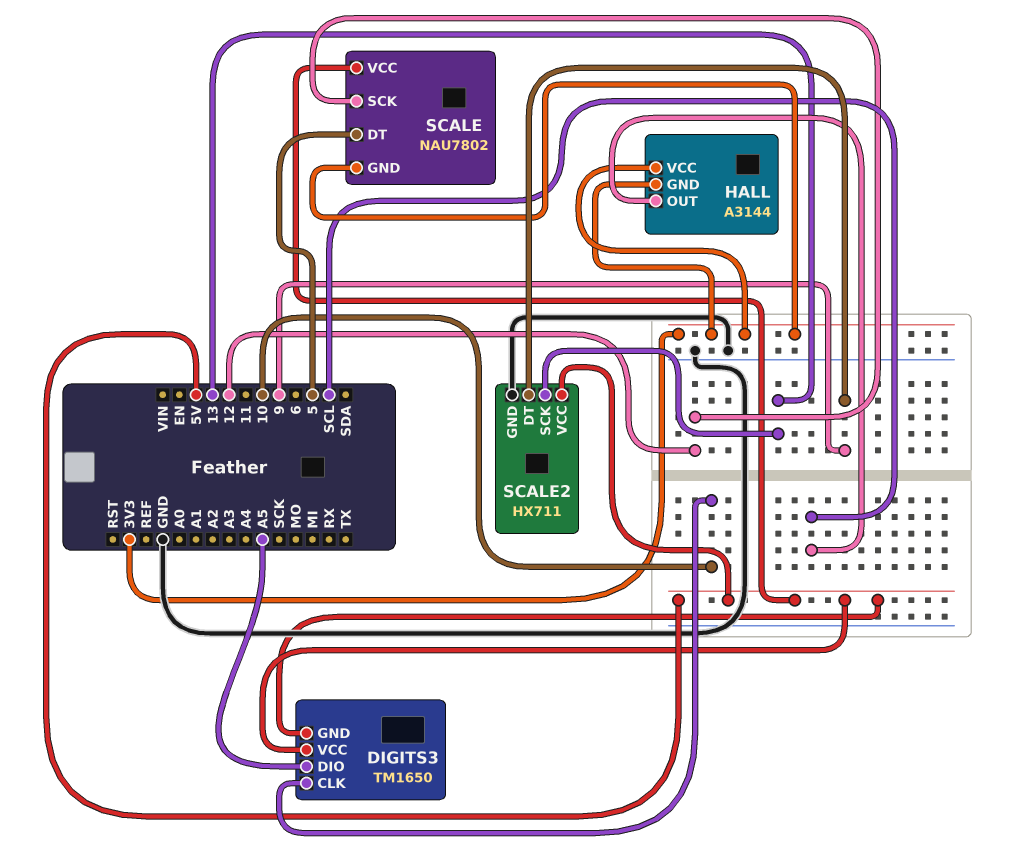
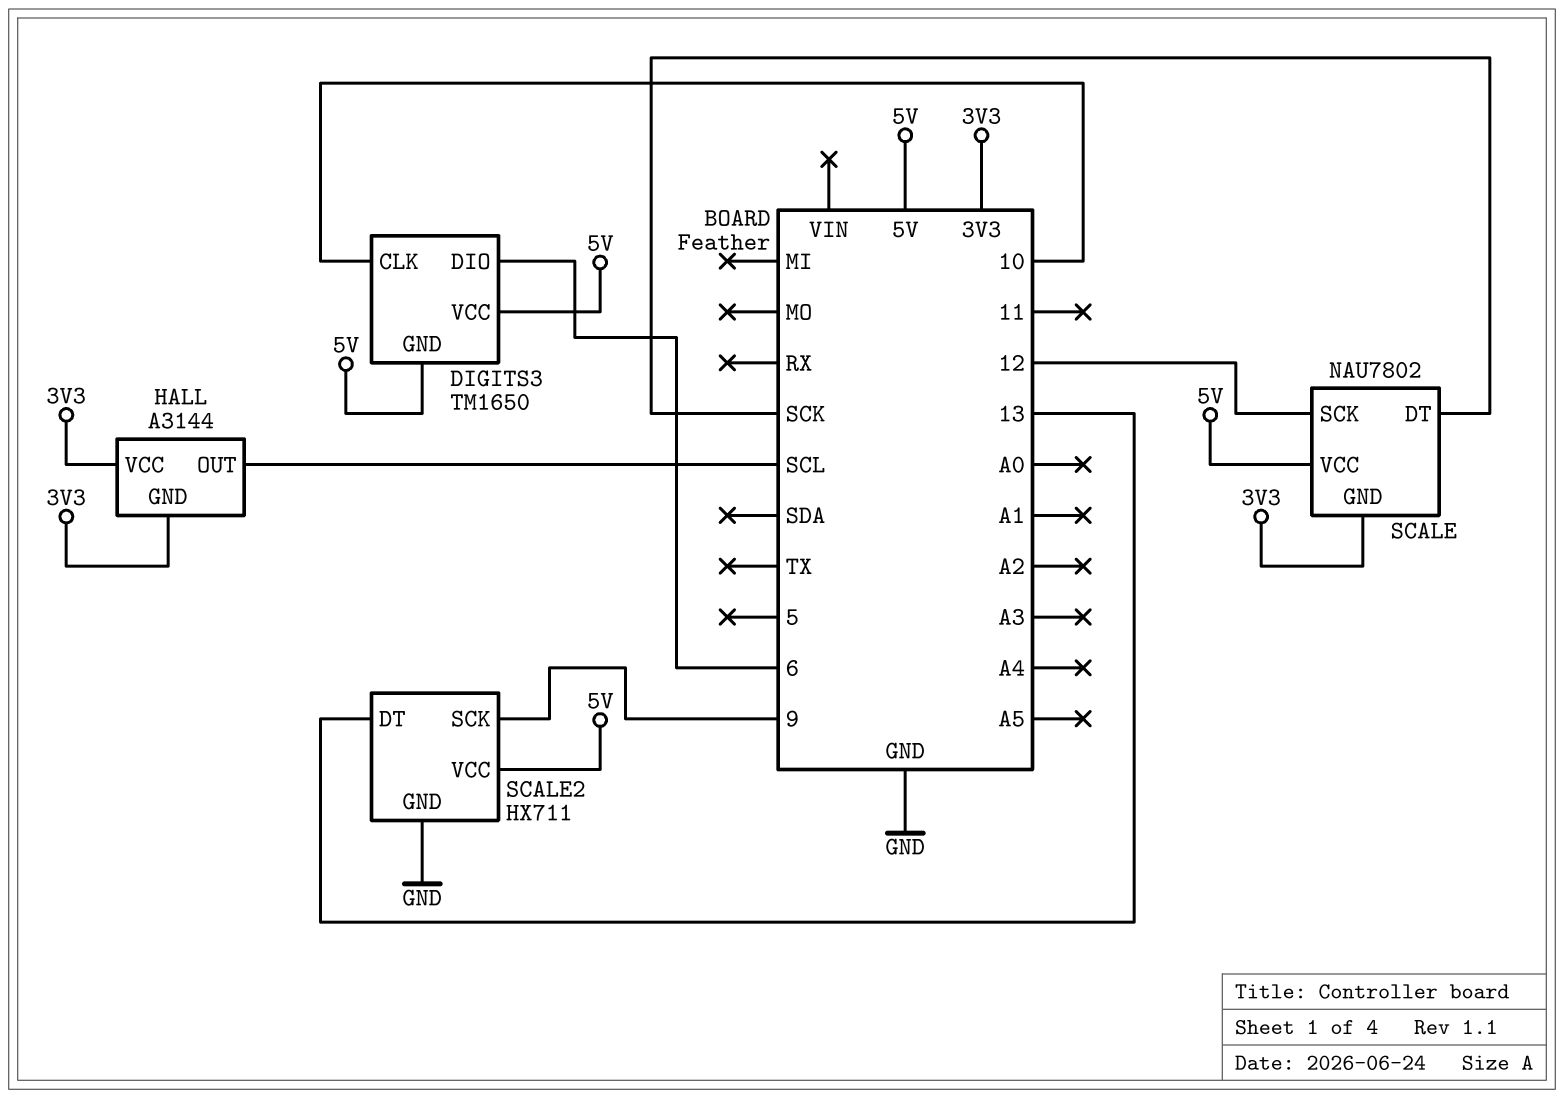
DIGITS3 pin DIO: A5 -> 6
SCALE pin DT: 5 -> SCK
SCALE2 pin DT: 9 -> 13
SCALE2 pin SCK: 13 -> 9

